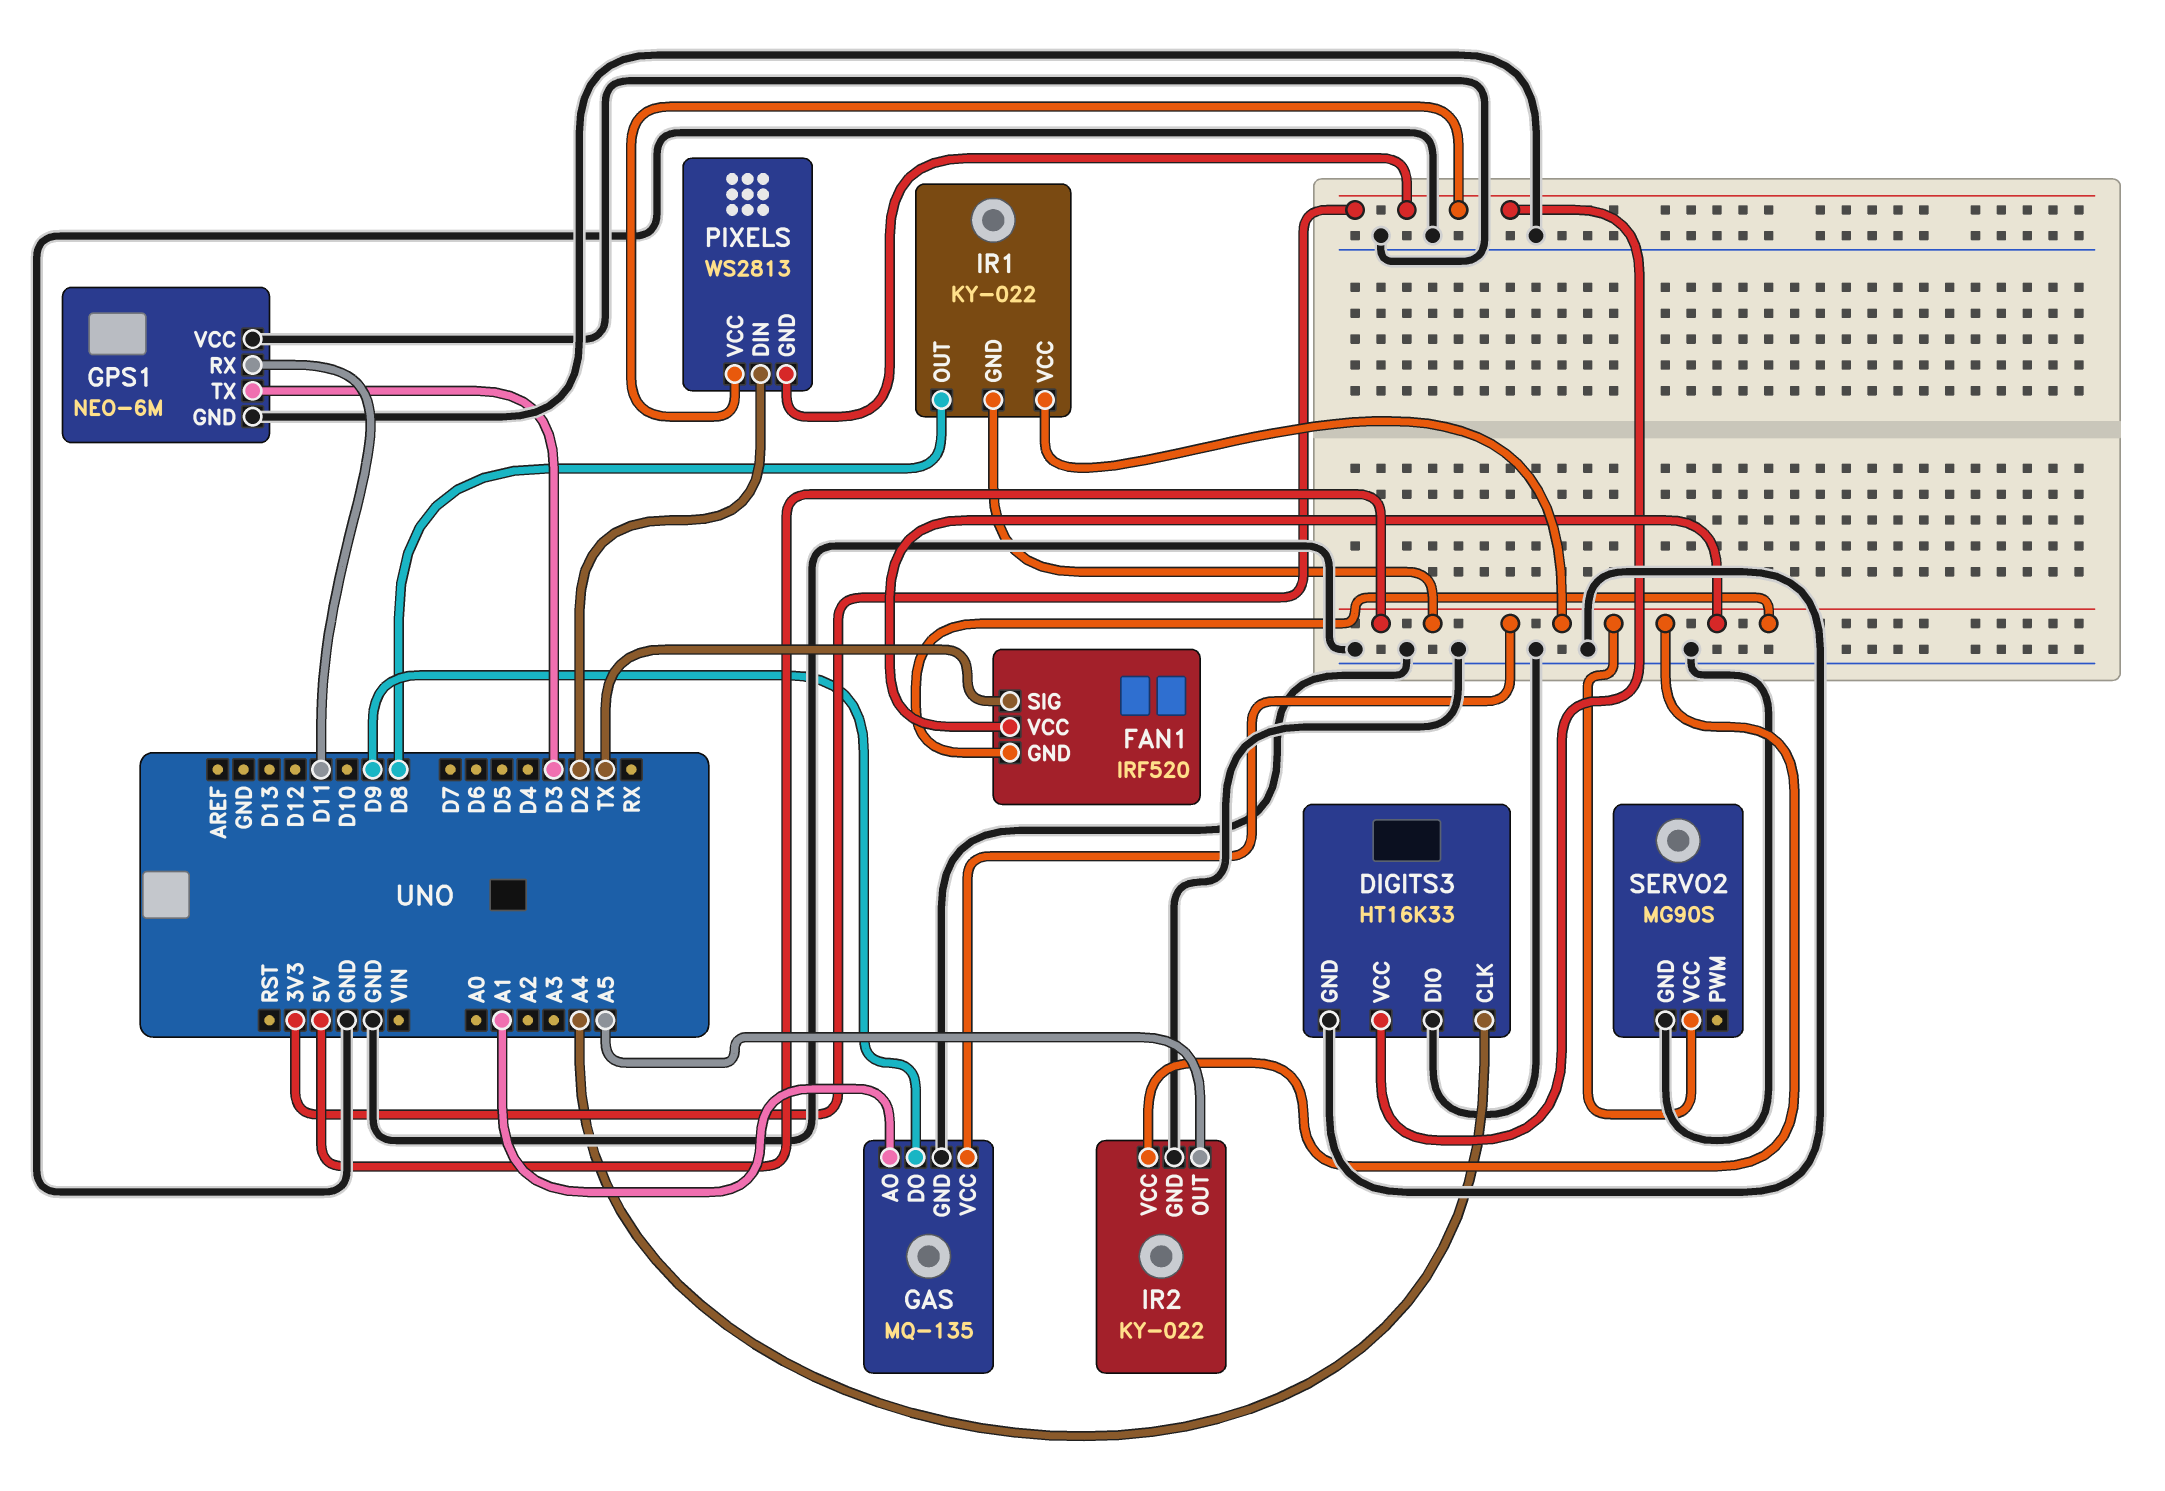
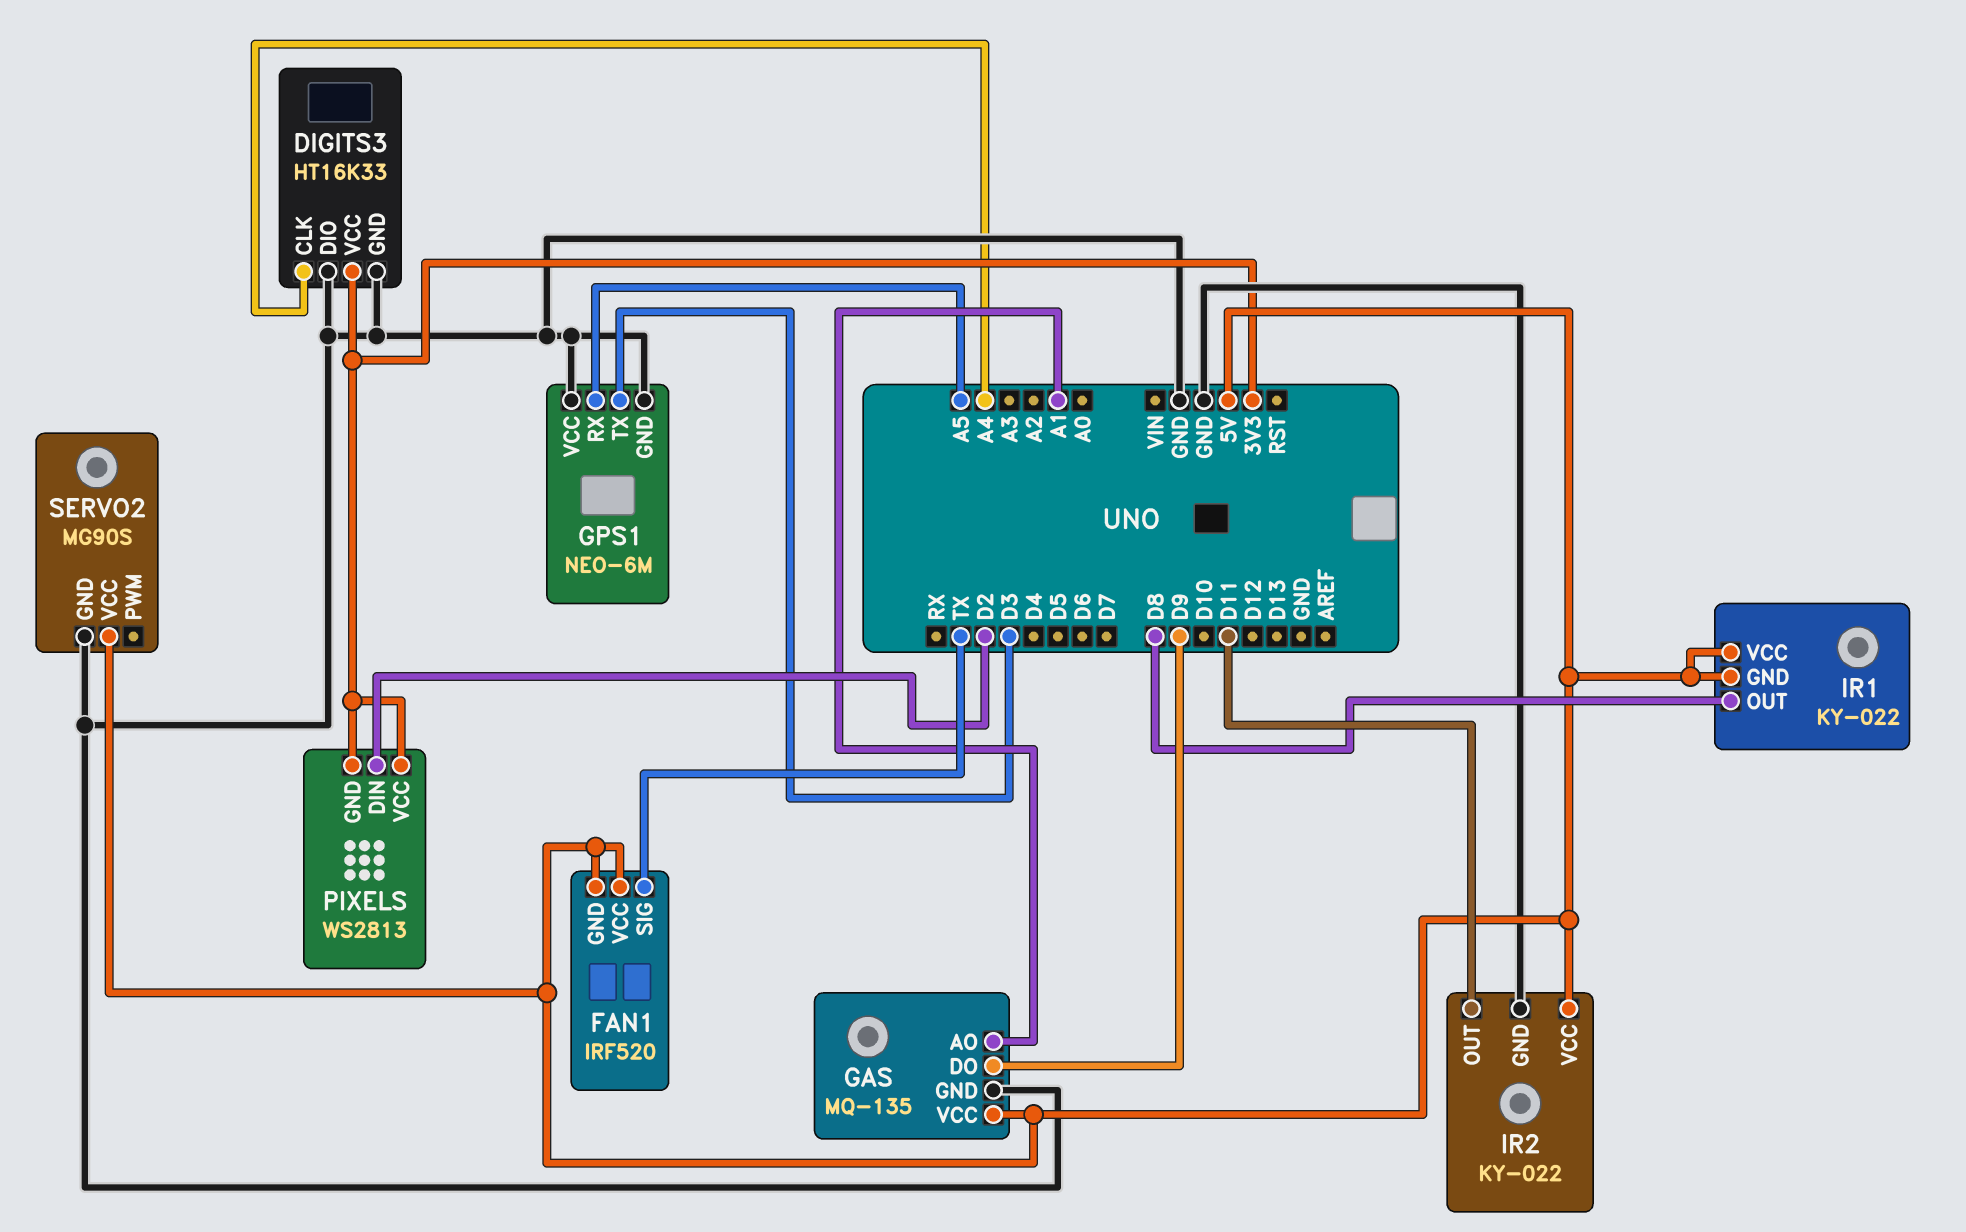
GPS1 pin RX: D11 -> A5
IR2 pin OUT: A5 -> D11

